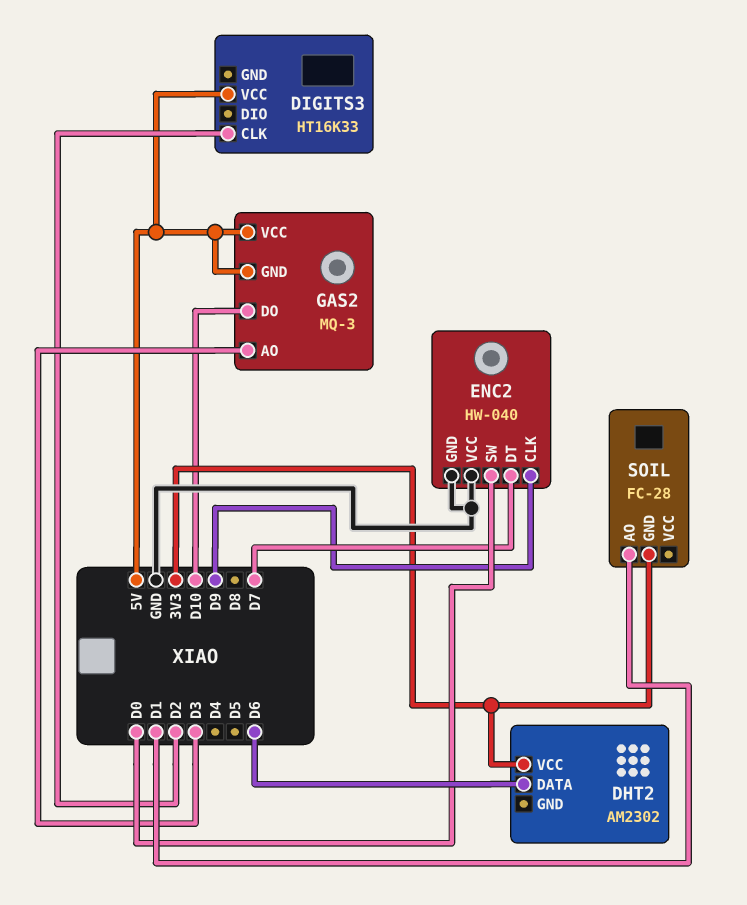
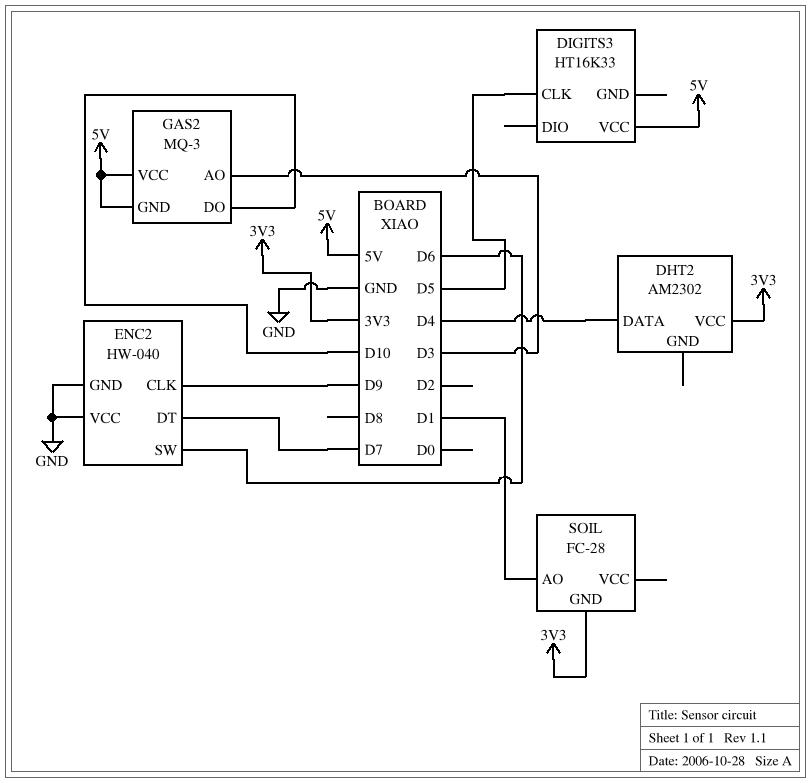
DHT2 pin DATA: D6 -> D4
DIGITS3 pin CLK: D2 -> D5
ENC2 pin SW: D0 -> D6

